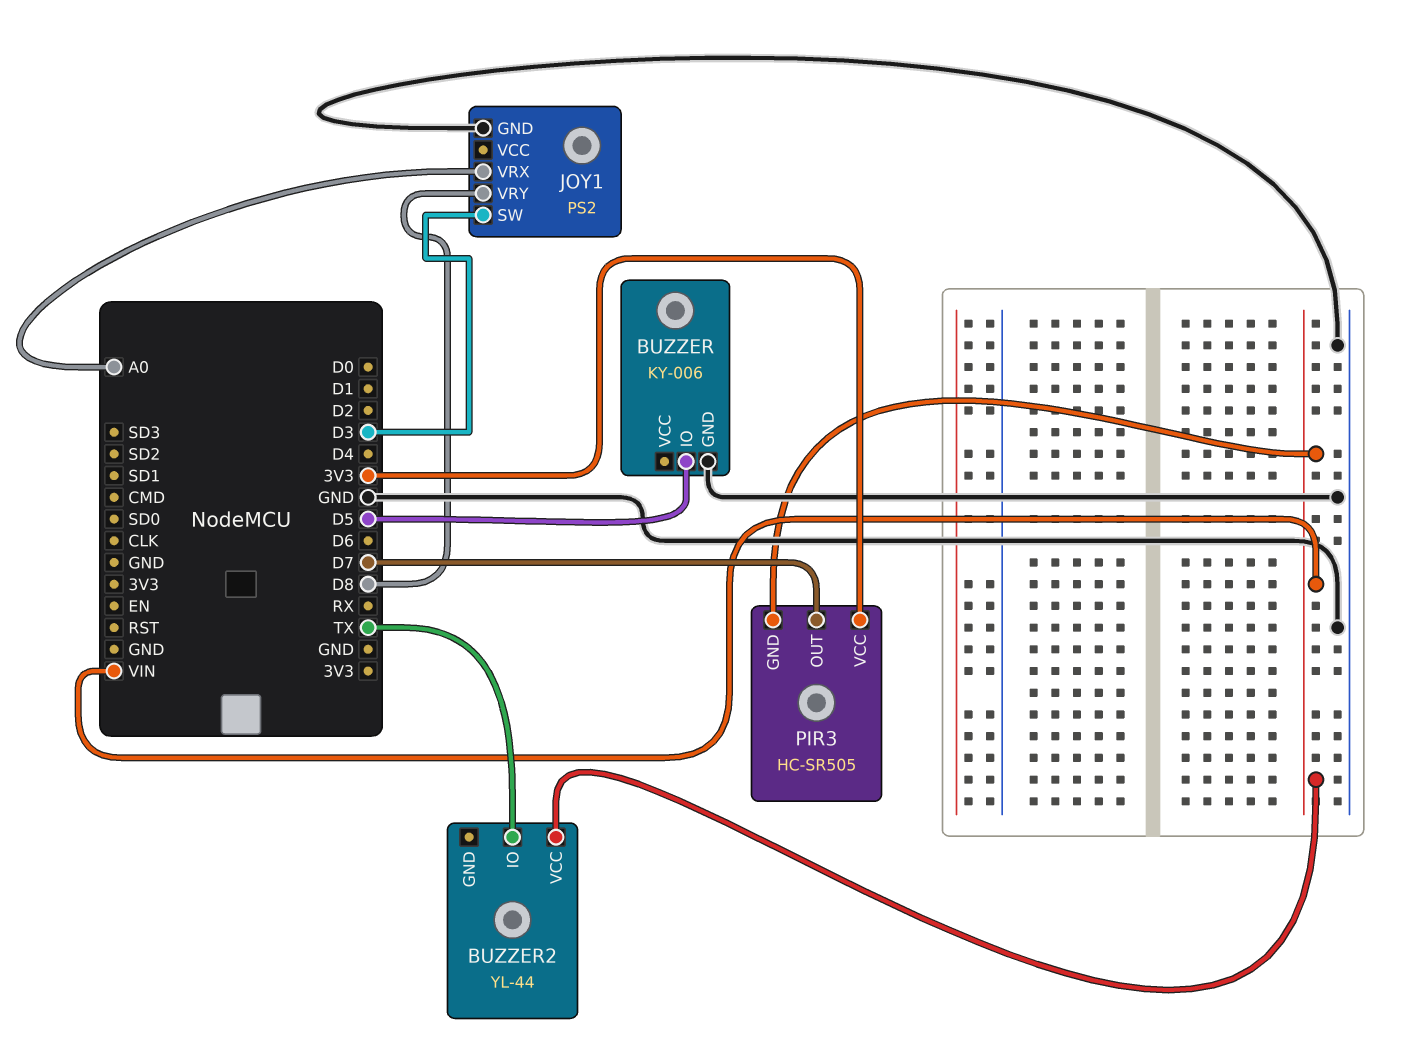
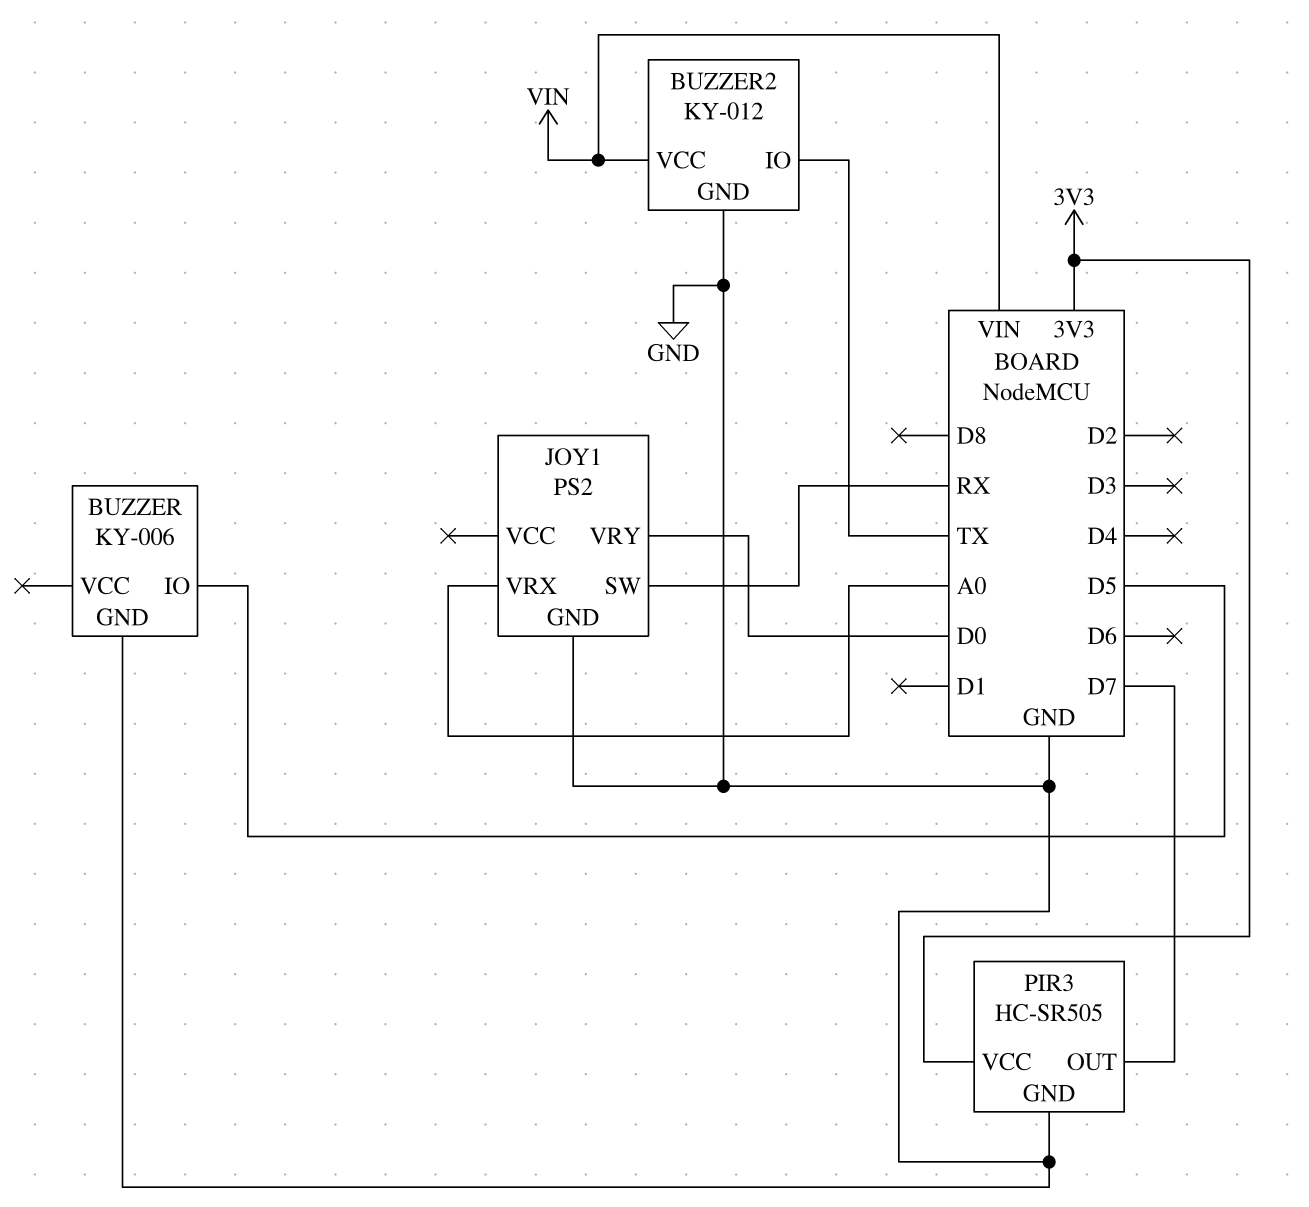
BUZZER2: YL-44 -> KY-012
BUZZER2 pin GND: none -> GND
JOY1 pin SW: D3 -> RX
JOY1 pin VRY: D8 -> D0
PIR3 pin GND: VIN -> GND

